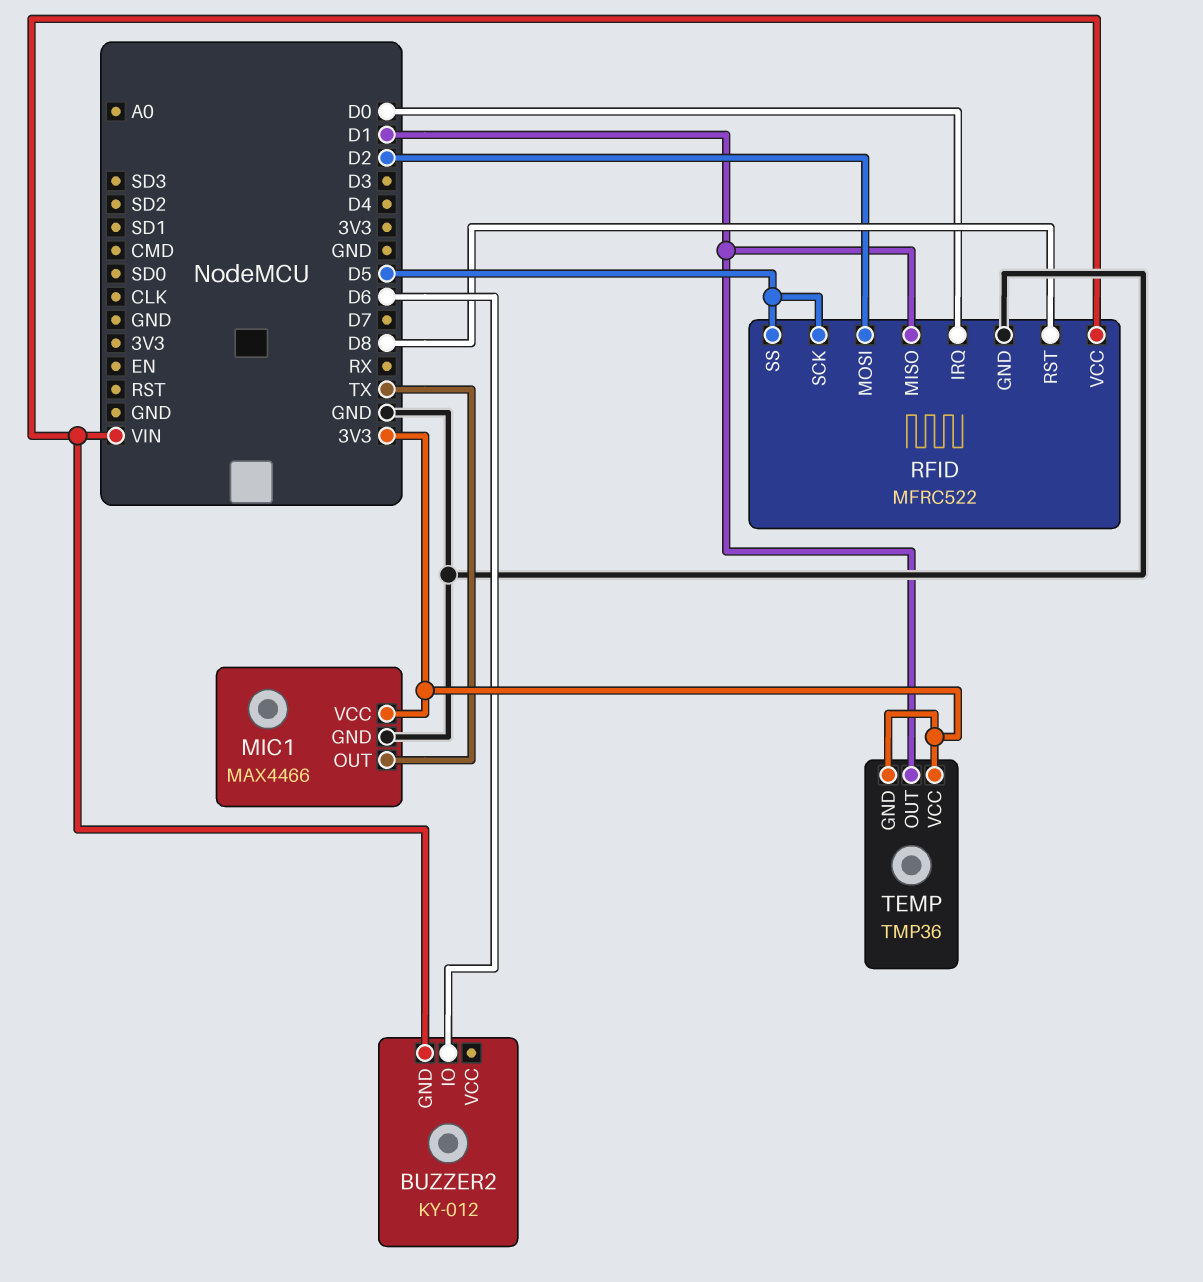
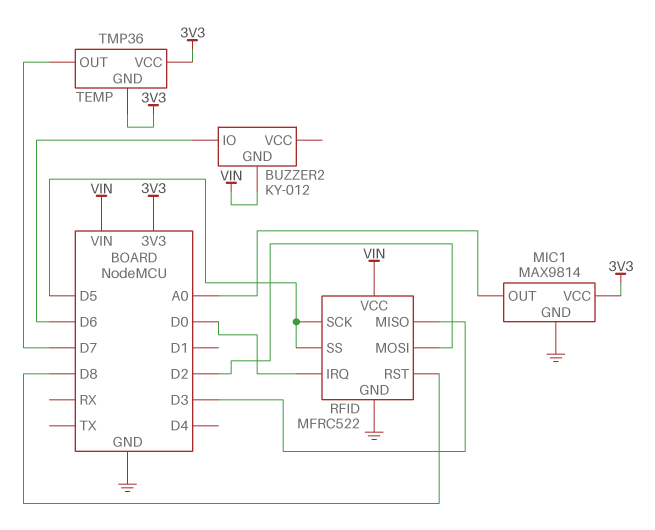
MIC1: MAX4466 -> MAX9814
MIC1 pin OUT: TX -> A0
RFID pin MISO: D1 -> D3
TEMP pin OUT: D1 -> D7

